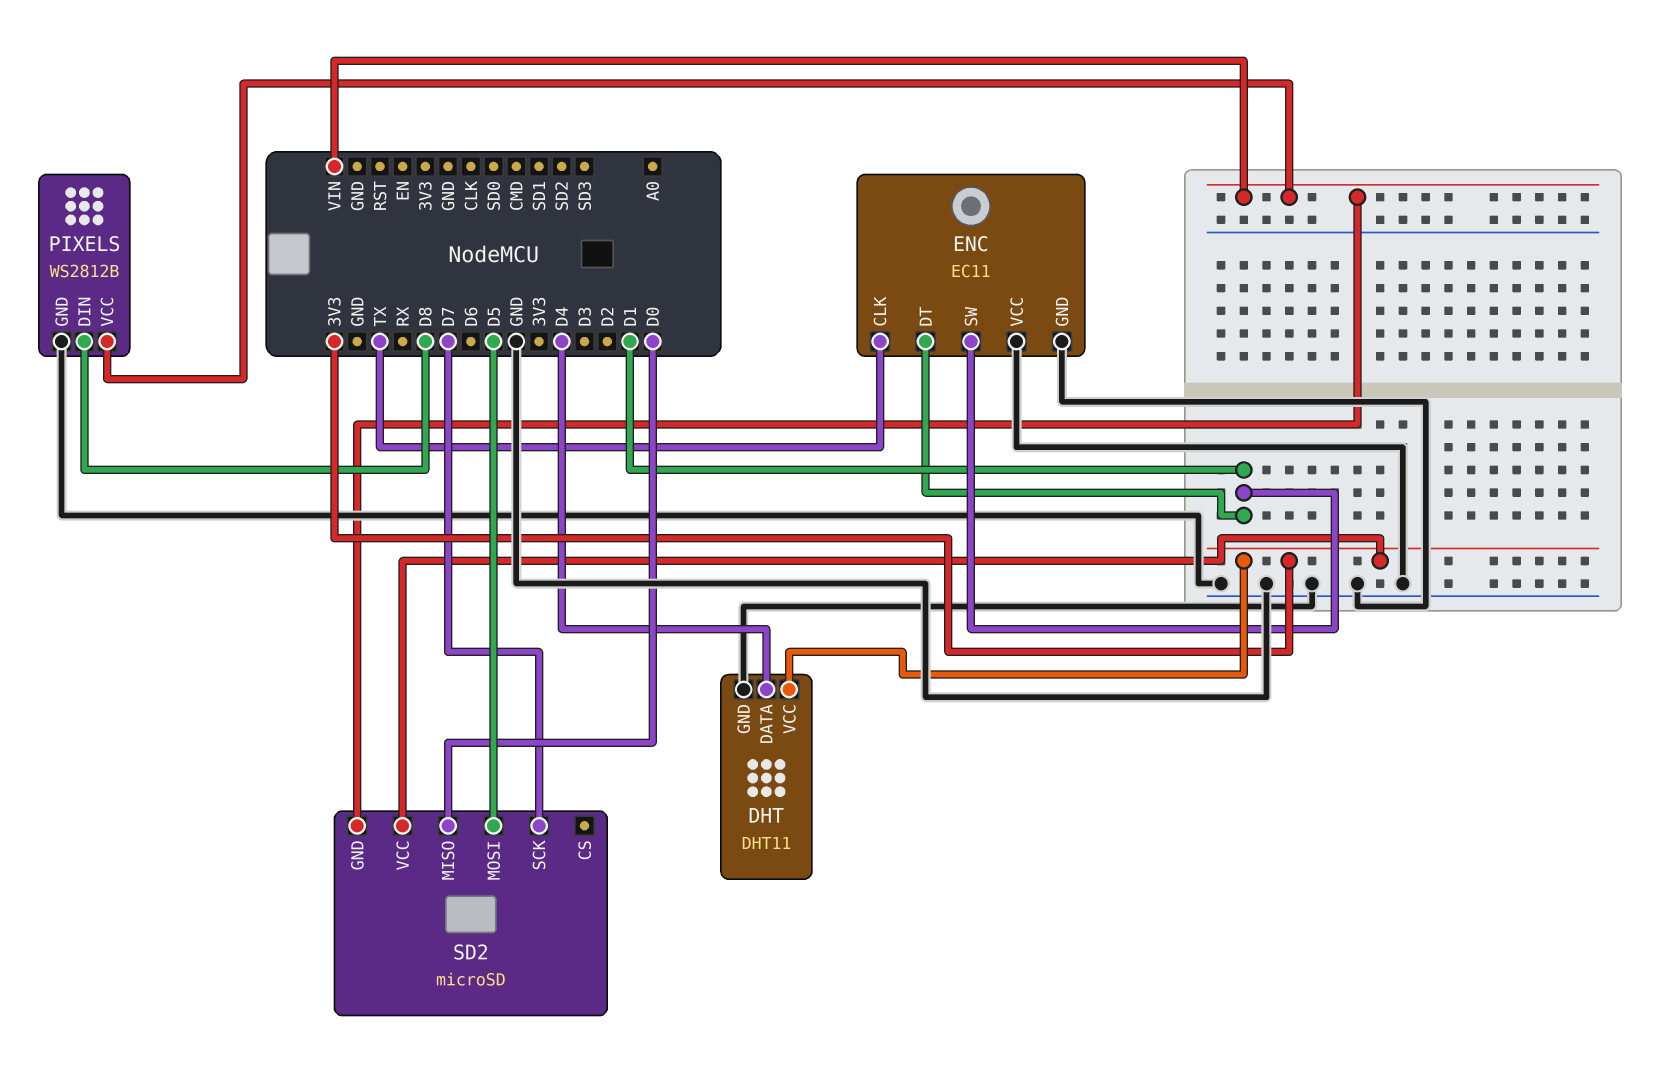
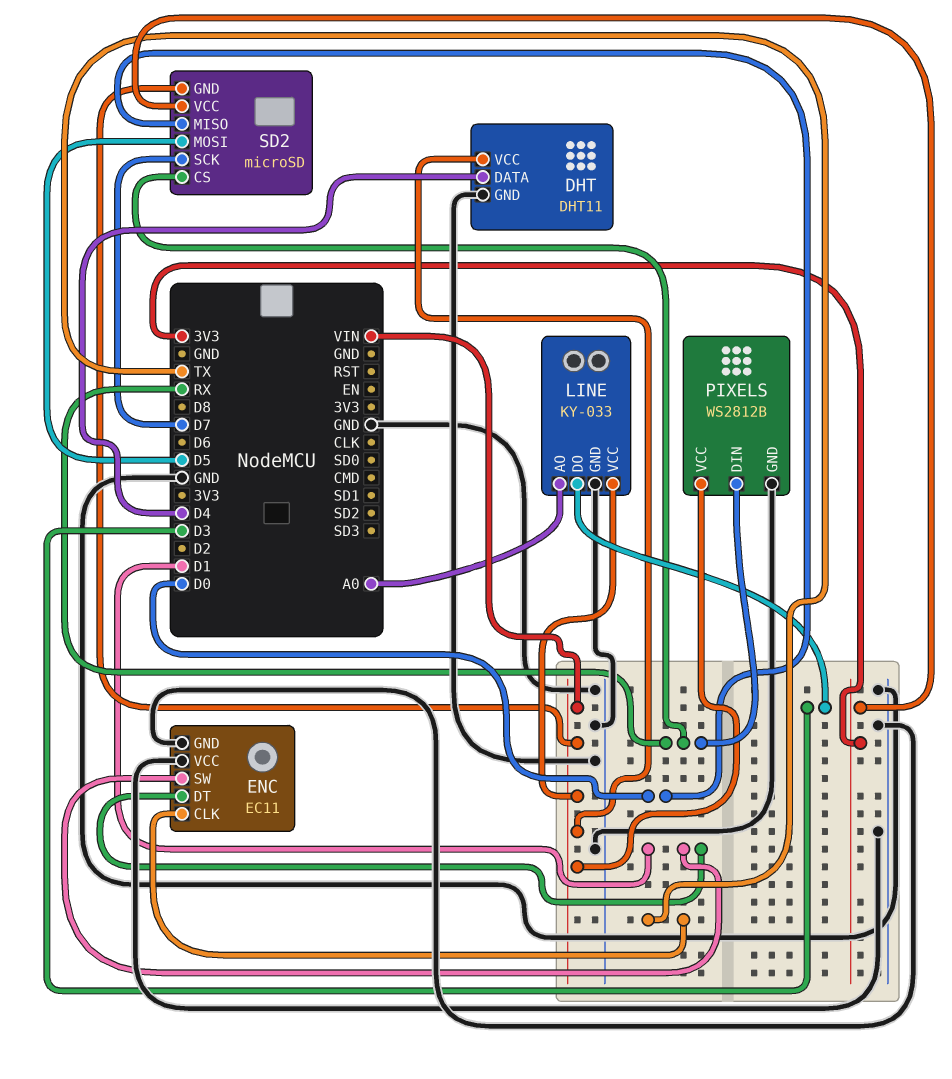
DHT pin VCC: 3V3 -> VIN
LINE: none -> KY-033
LINE pin AO: none -> A0
LINE pin DO: none -> D3
LINE pin GND: none -> GND
LINE pin VCC: none -> VIN
PIXELS pin DIN: D8 -> RX
SD2 pin CS: none -> RX

